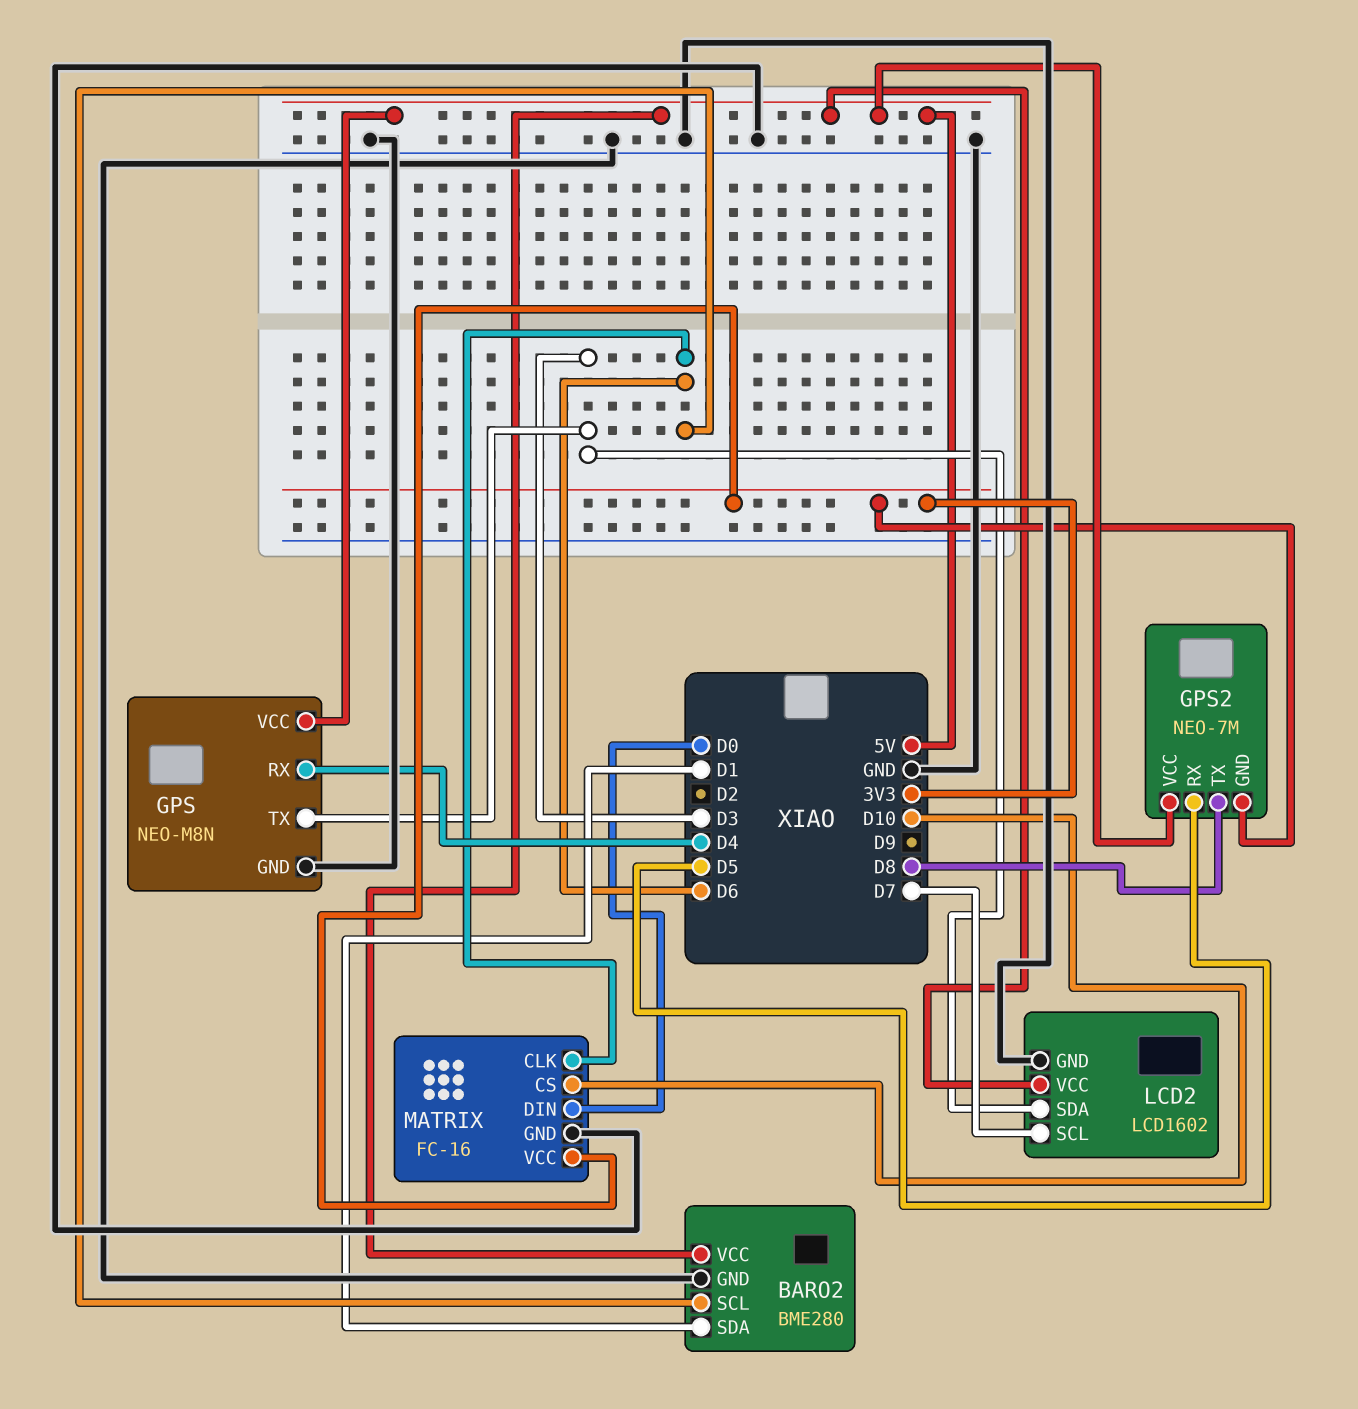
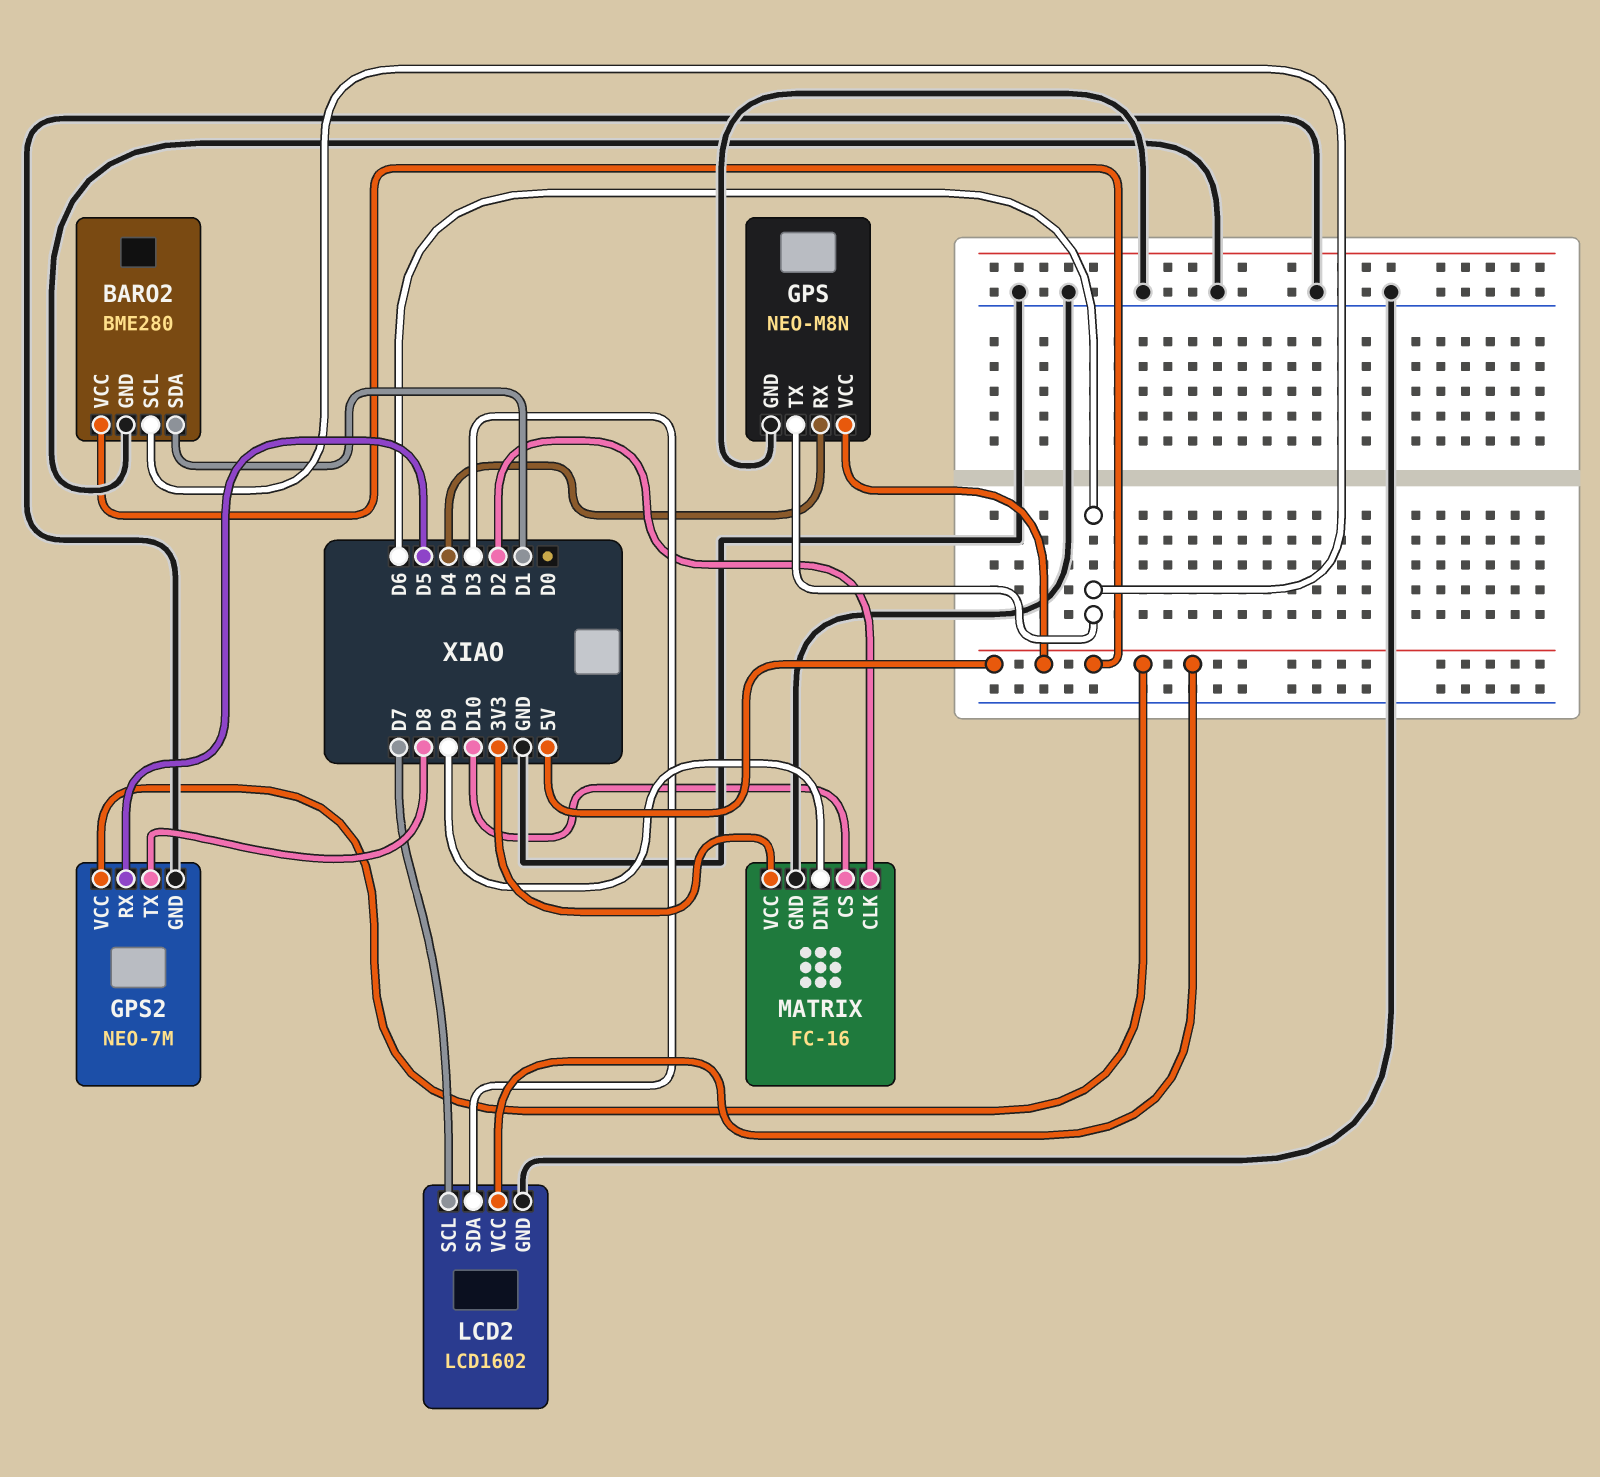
GPS pin TX: D3 -> D6
GPS2 pin GND: 3V3 -> GND
MATRIX pin CLK: D6 -> D2
MATRIX pin DIN: D0 -> D9

